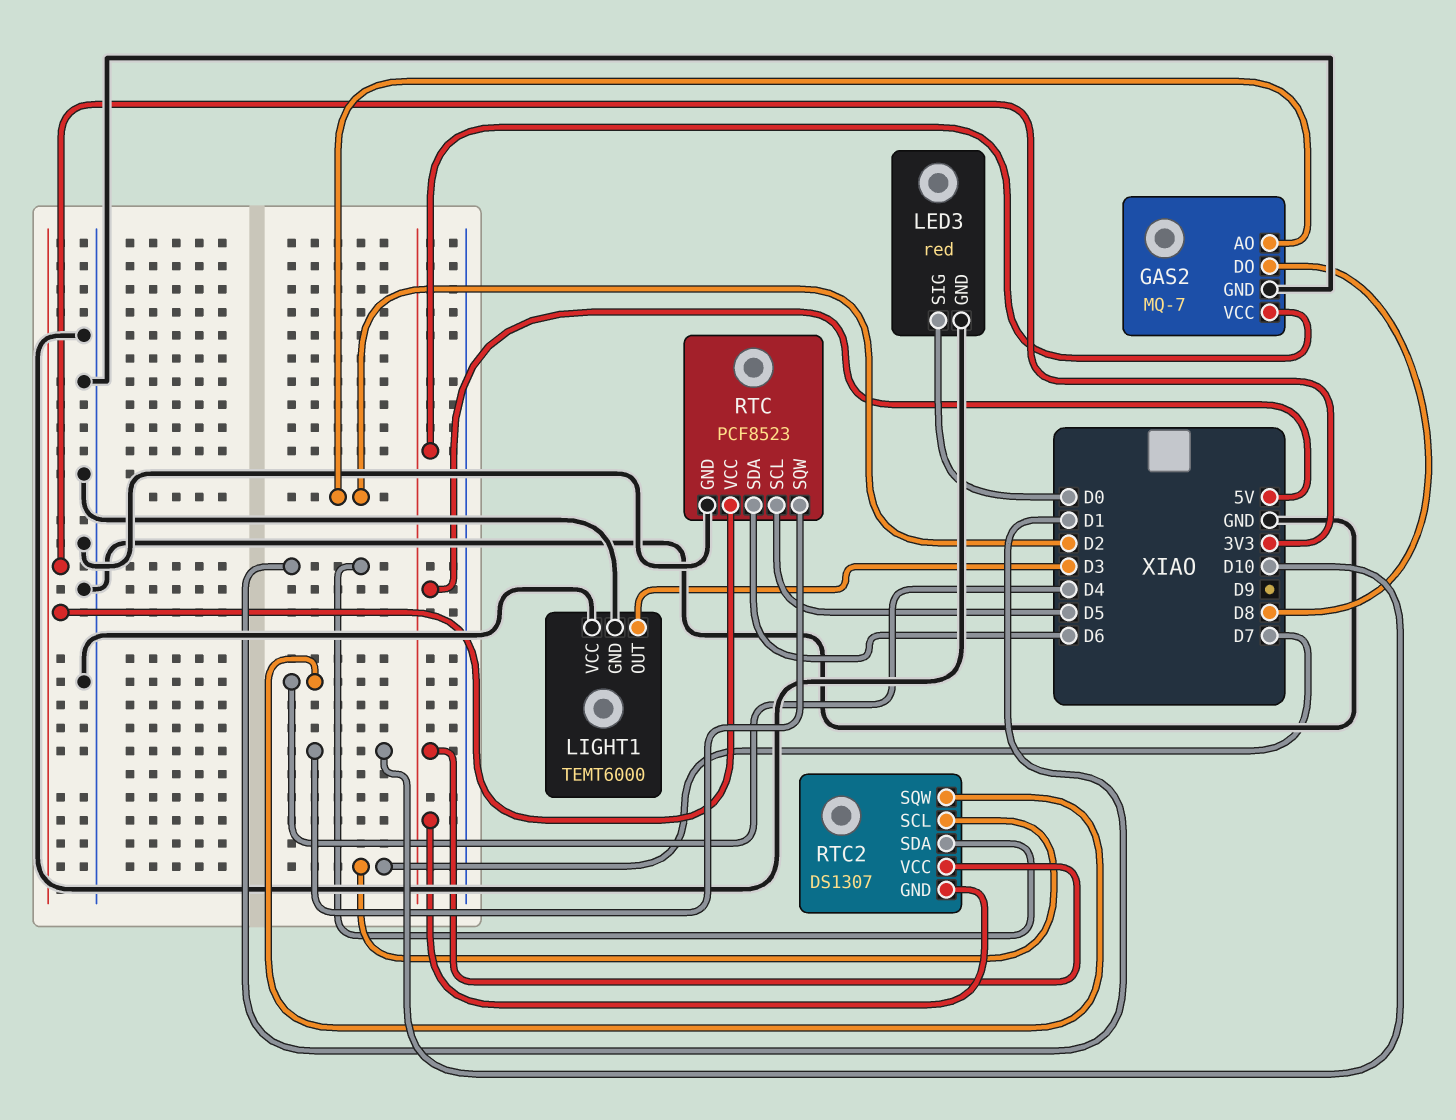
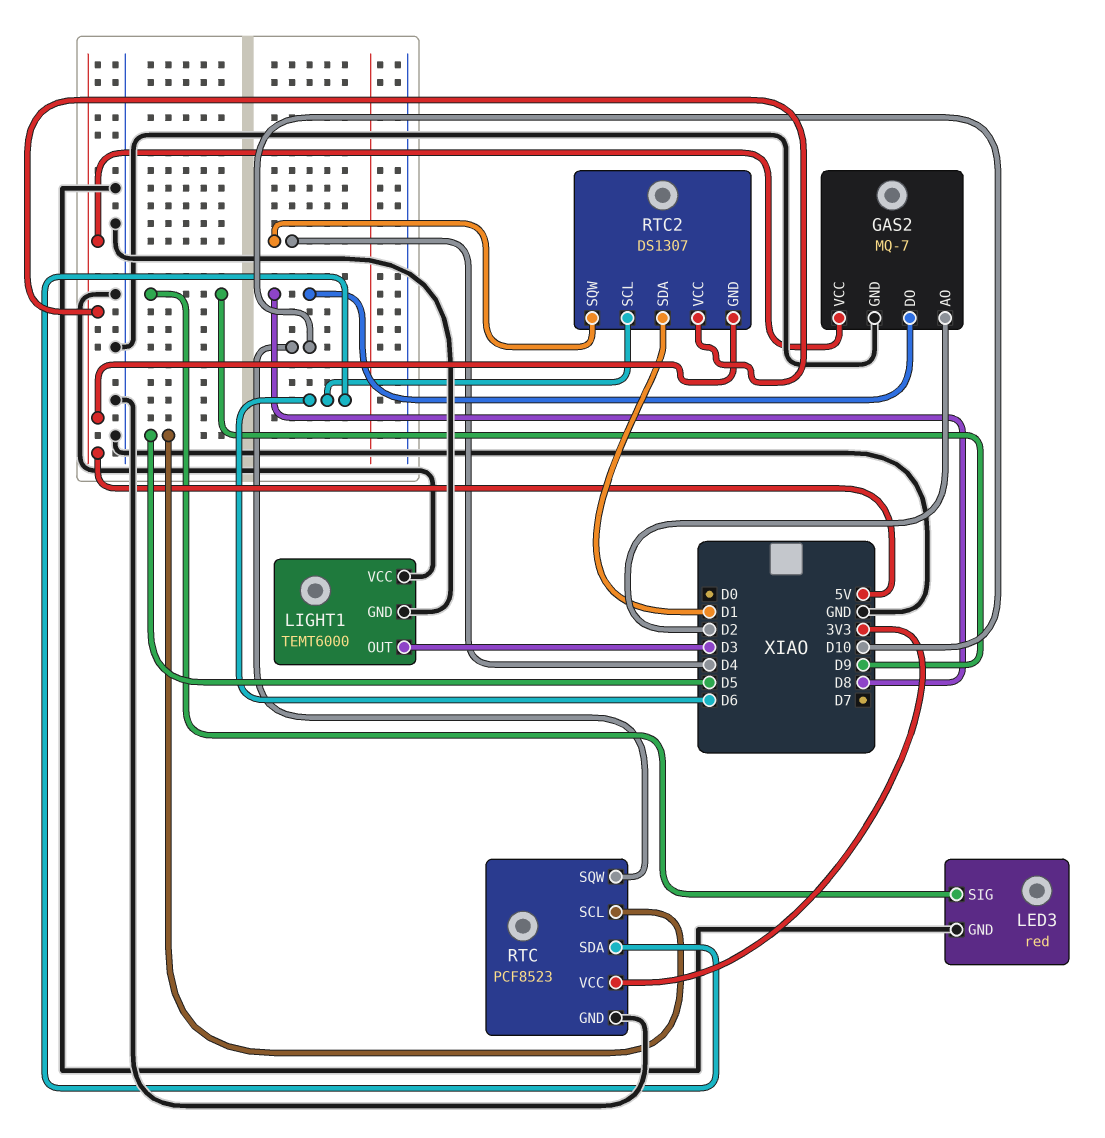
LED3 pin SIG: D0 -> D9
RTC2 pin SCL: D7 -> D6

